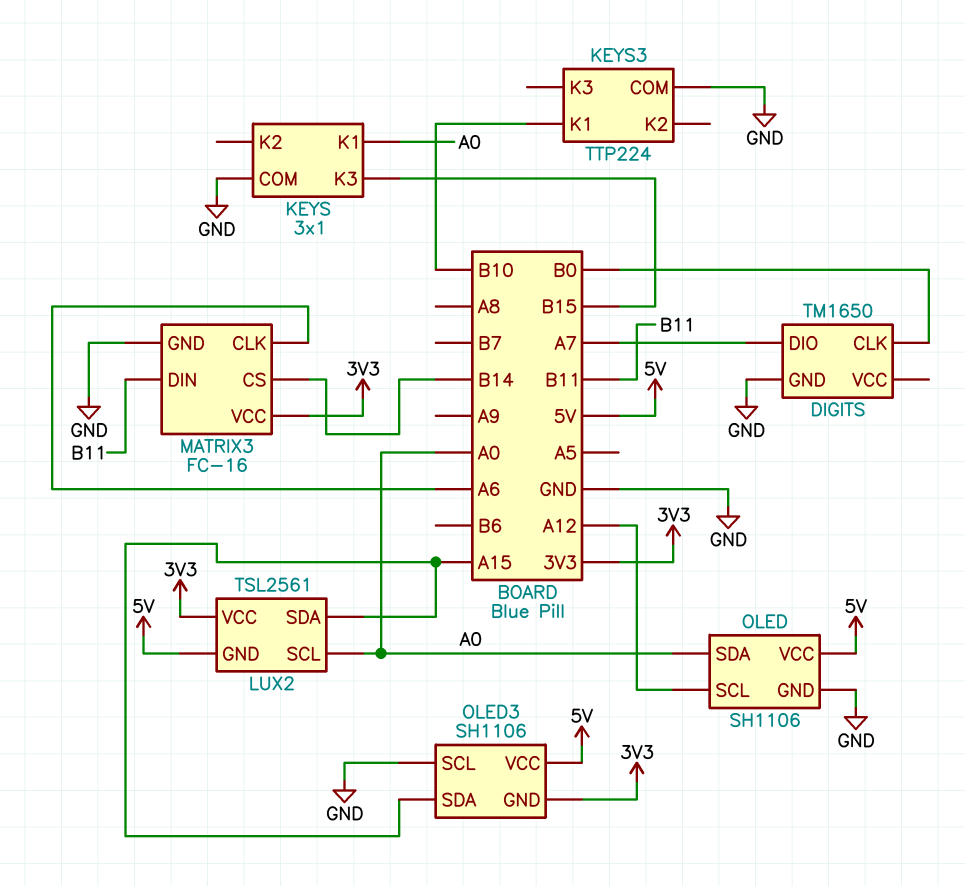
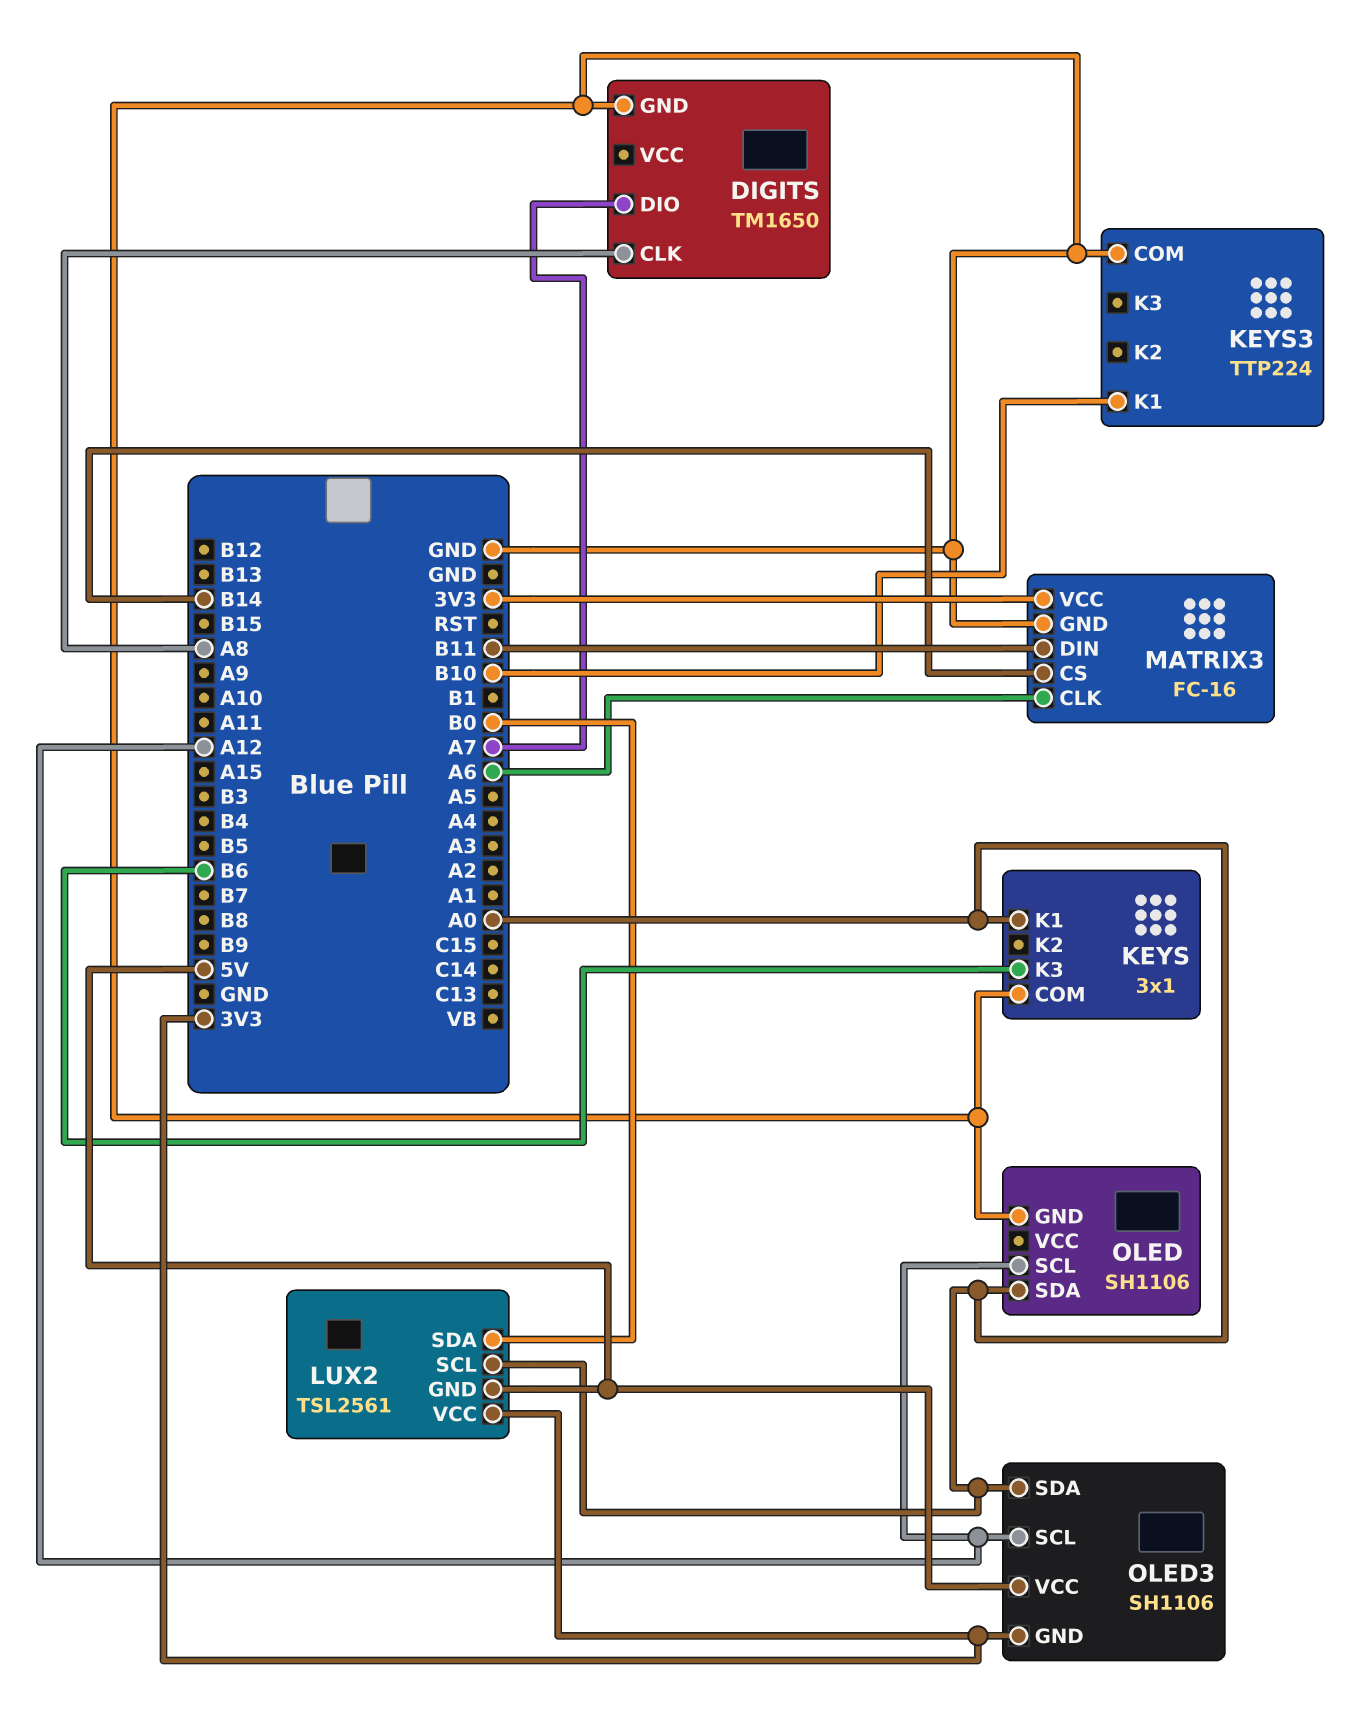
DIGITS pin CLK: B0 -> A8
KEYS pin K3: B15 -> B6
LUX2 pin SDA: A15 -> B0
OLED pin VCC: 5V -> none
OLED3 pin SCL: GND -> A12
OLED3 pin SDA: A15 -> A0

